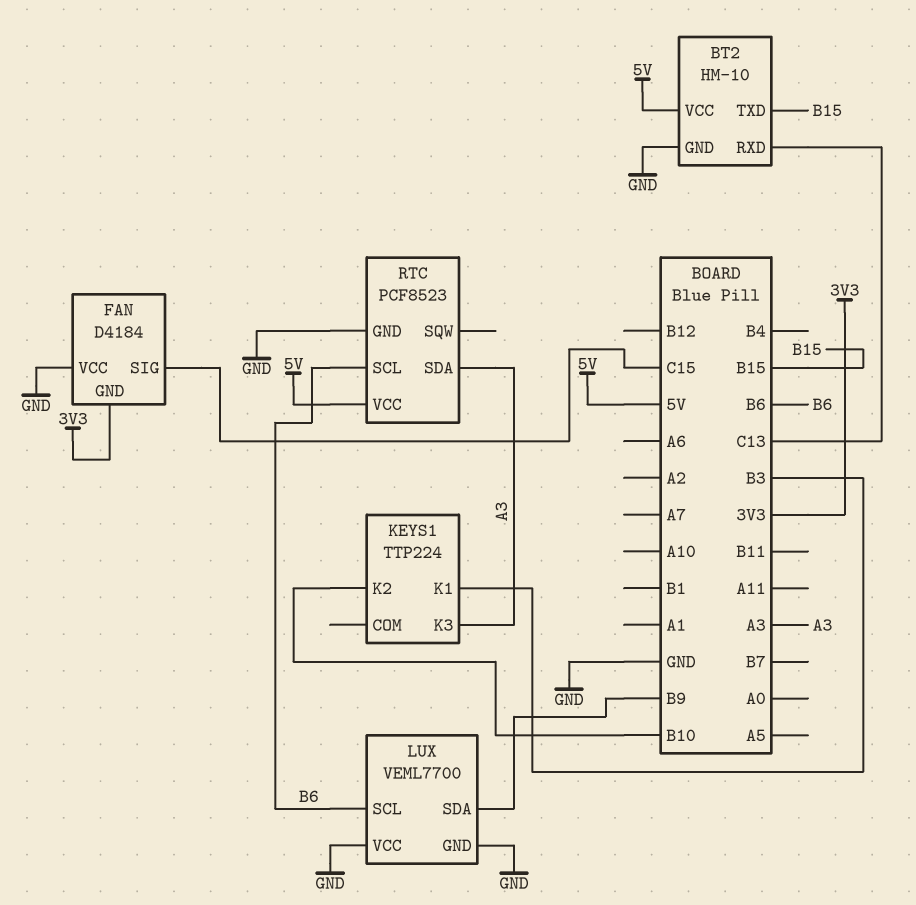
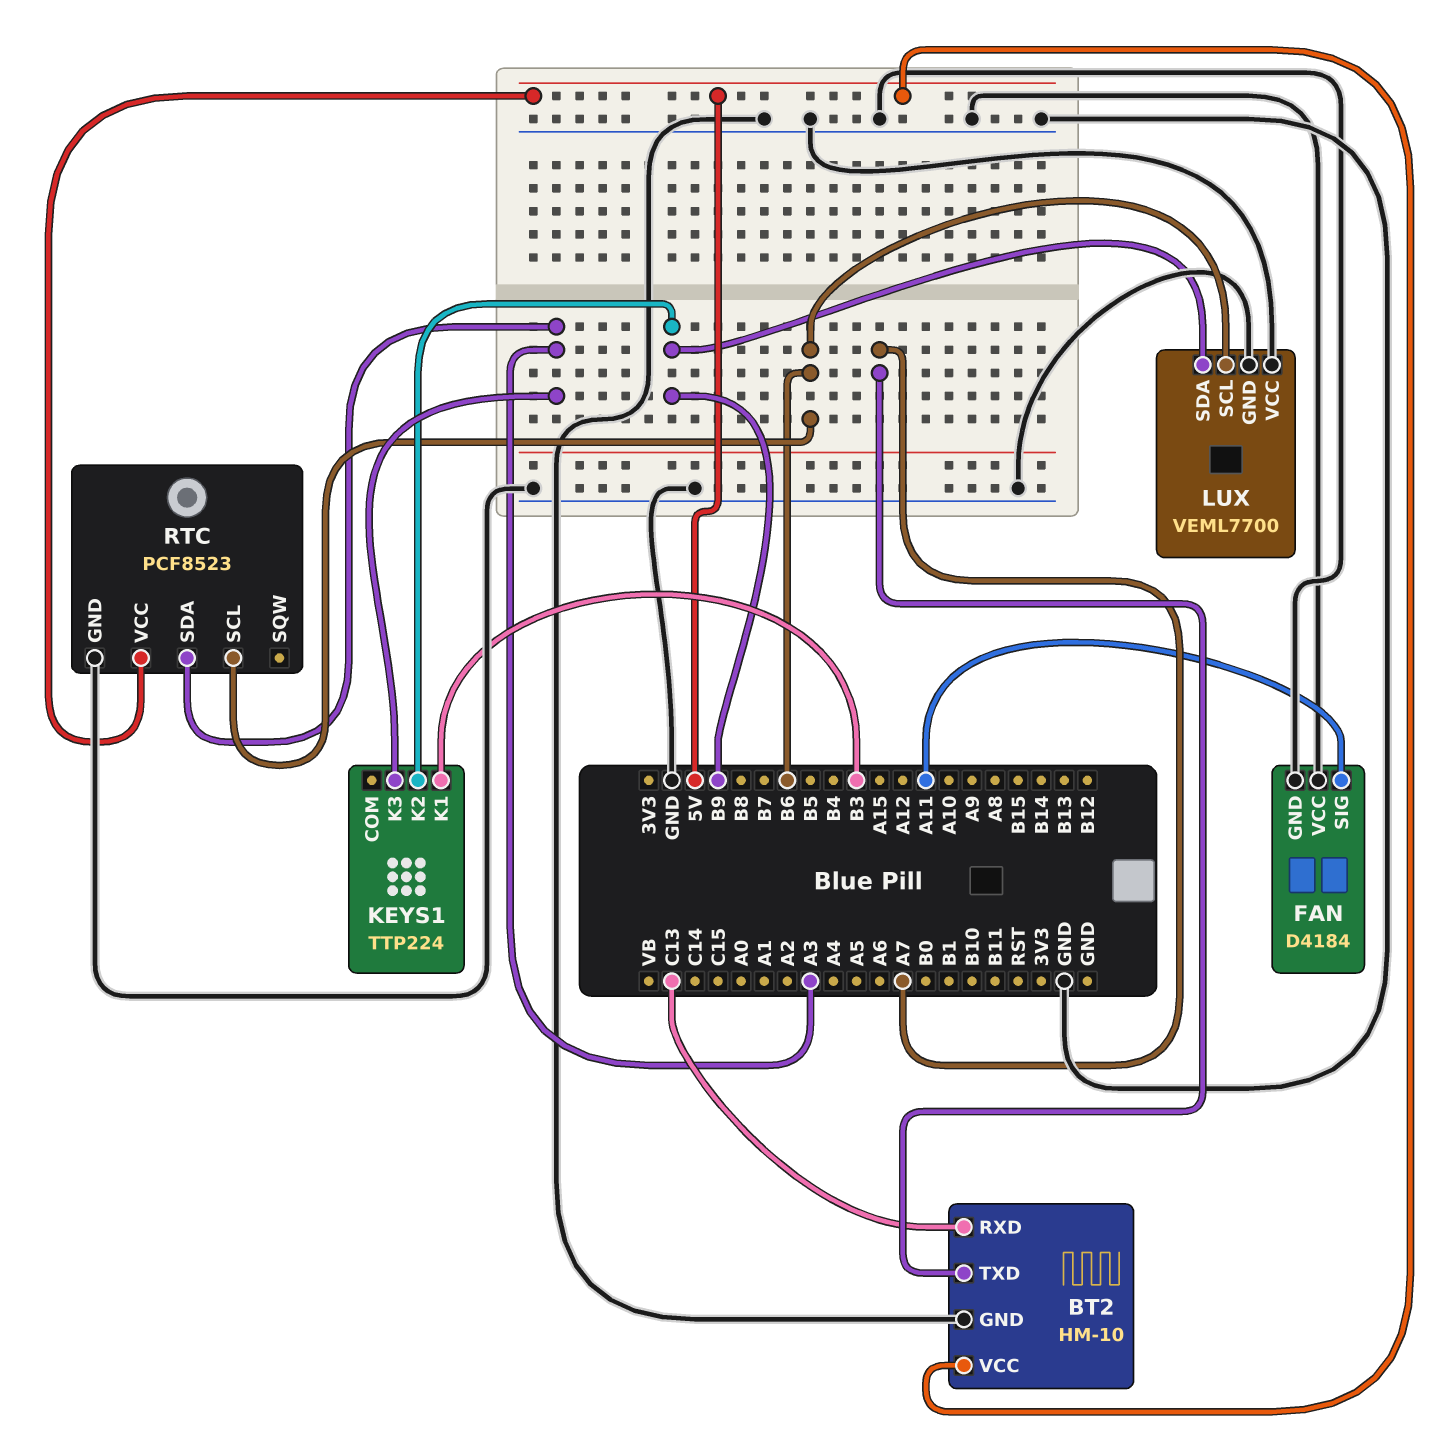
BT2 pin TXD: B15 -> A7
FAN pin GND: 3V3 -> GND
FAN pin SIG: C15 -> A11
KEYS1 pin K2: B10 -> B9

